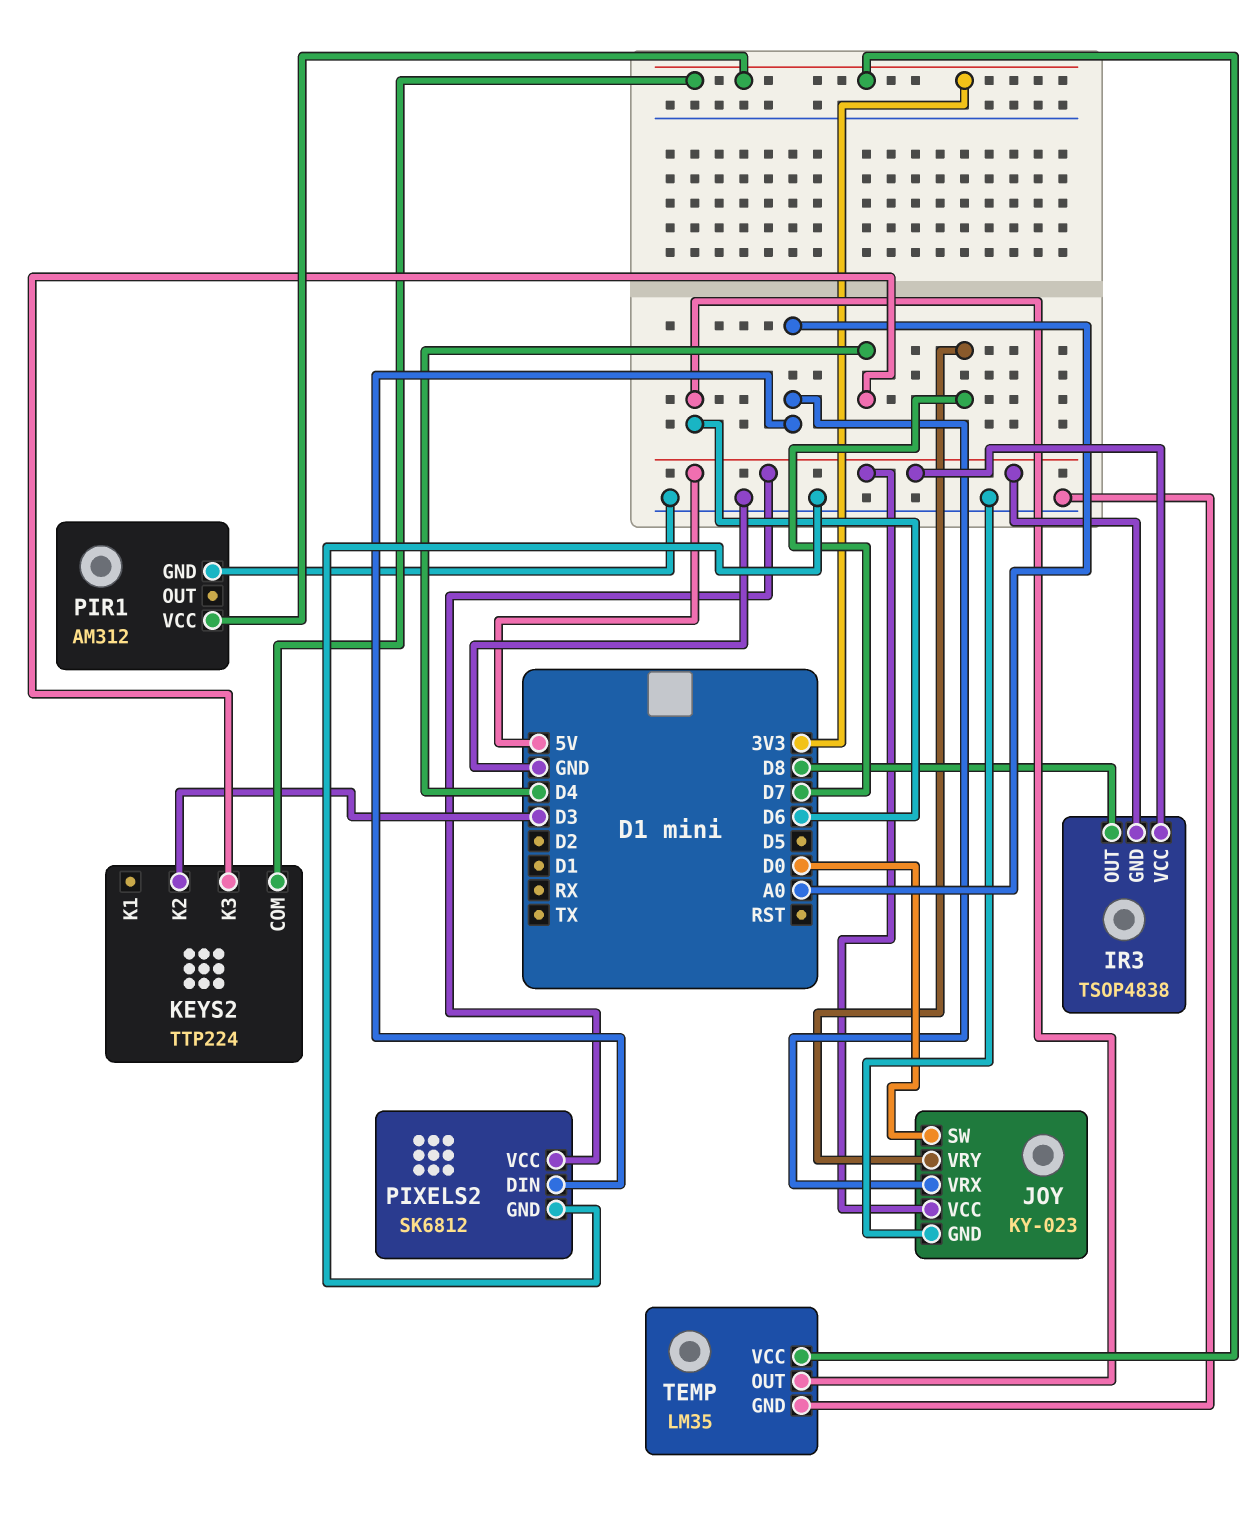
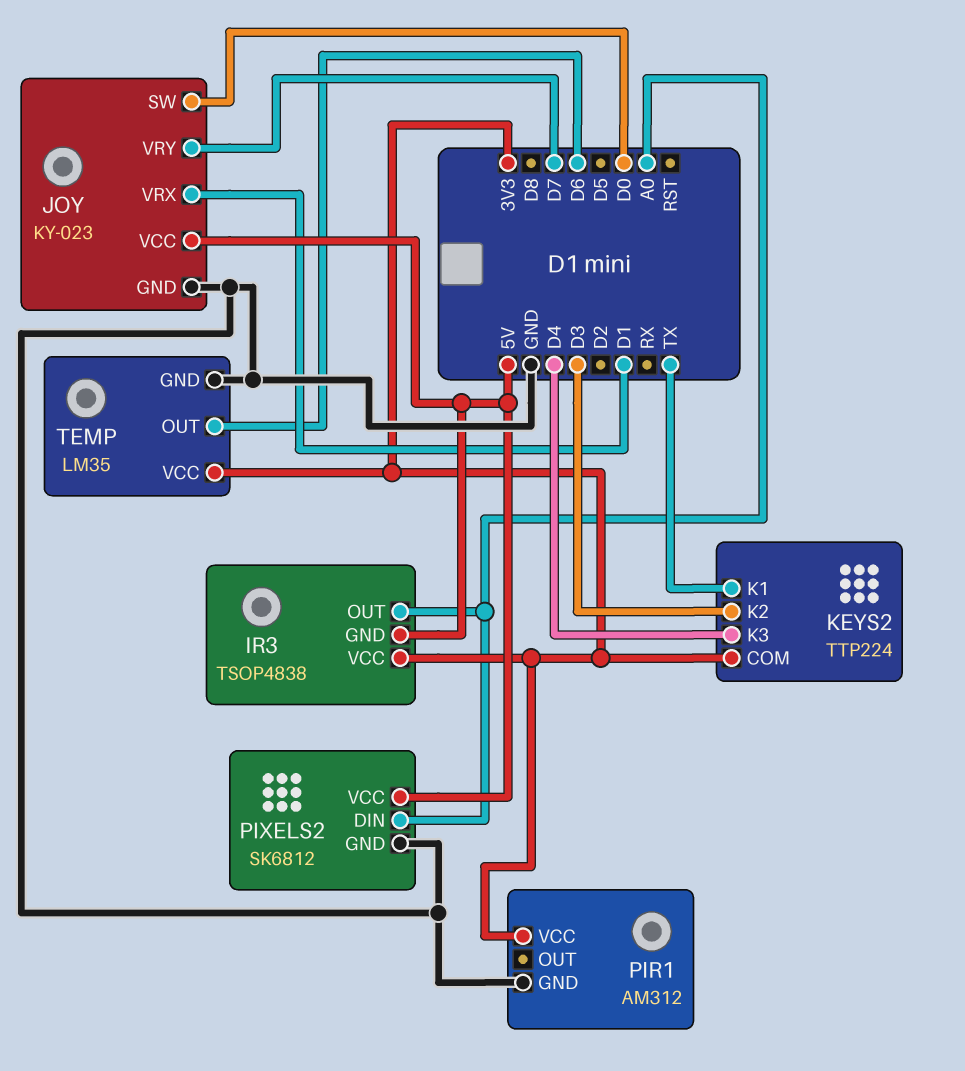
IR3 pin OUT: D8 -> A0
IR3 pin VCC: 5V -> 3V3
JOY pin VRX: A0 -> D1
KEYS2 pin K1: none -> TX

